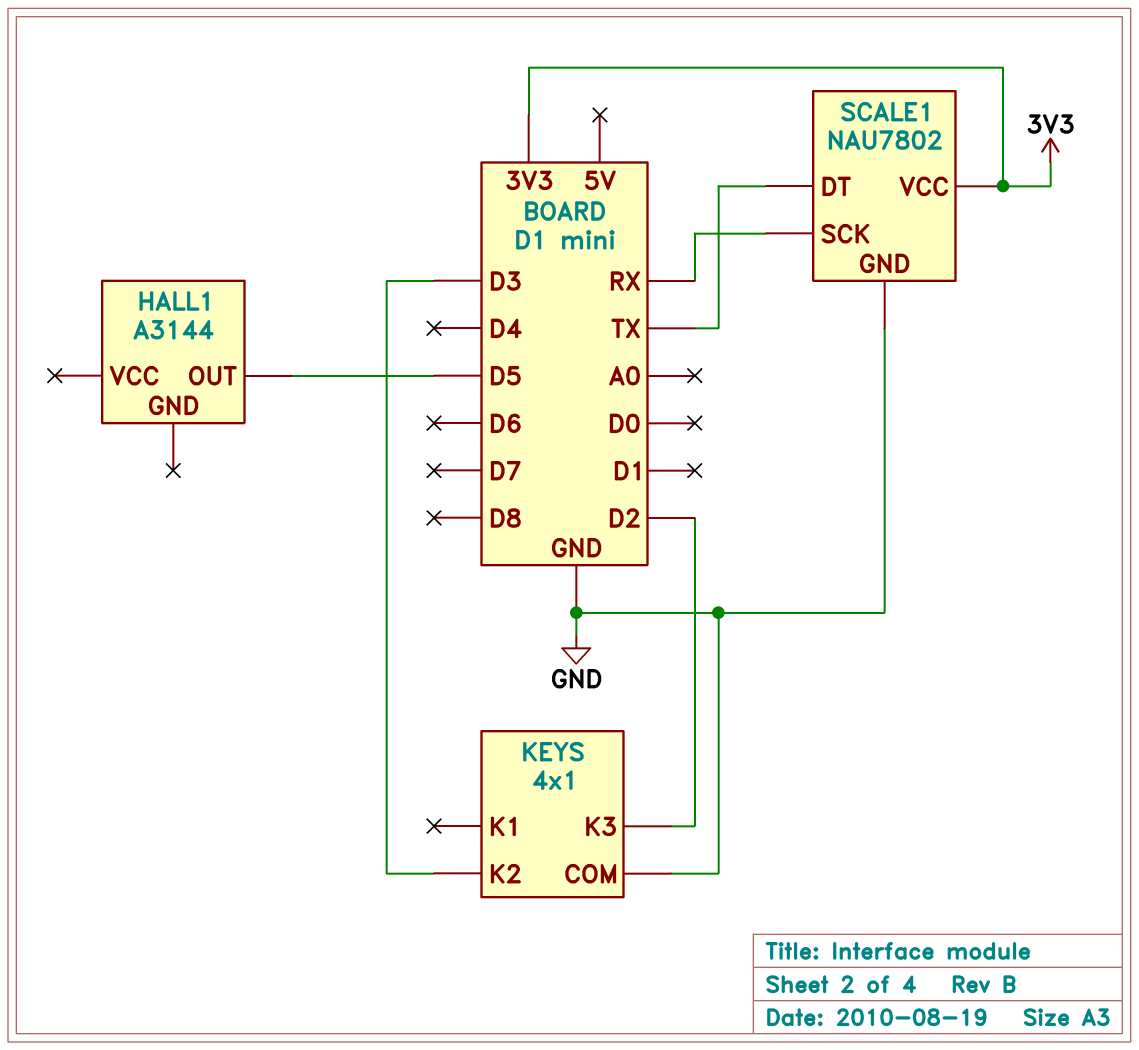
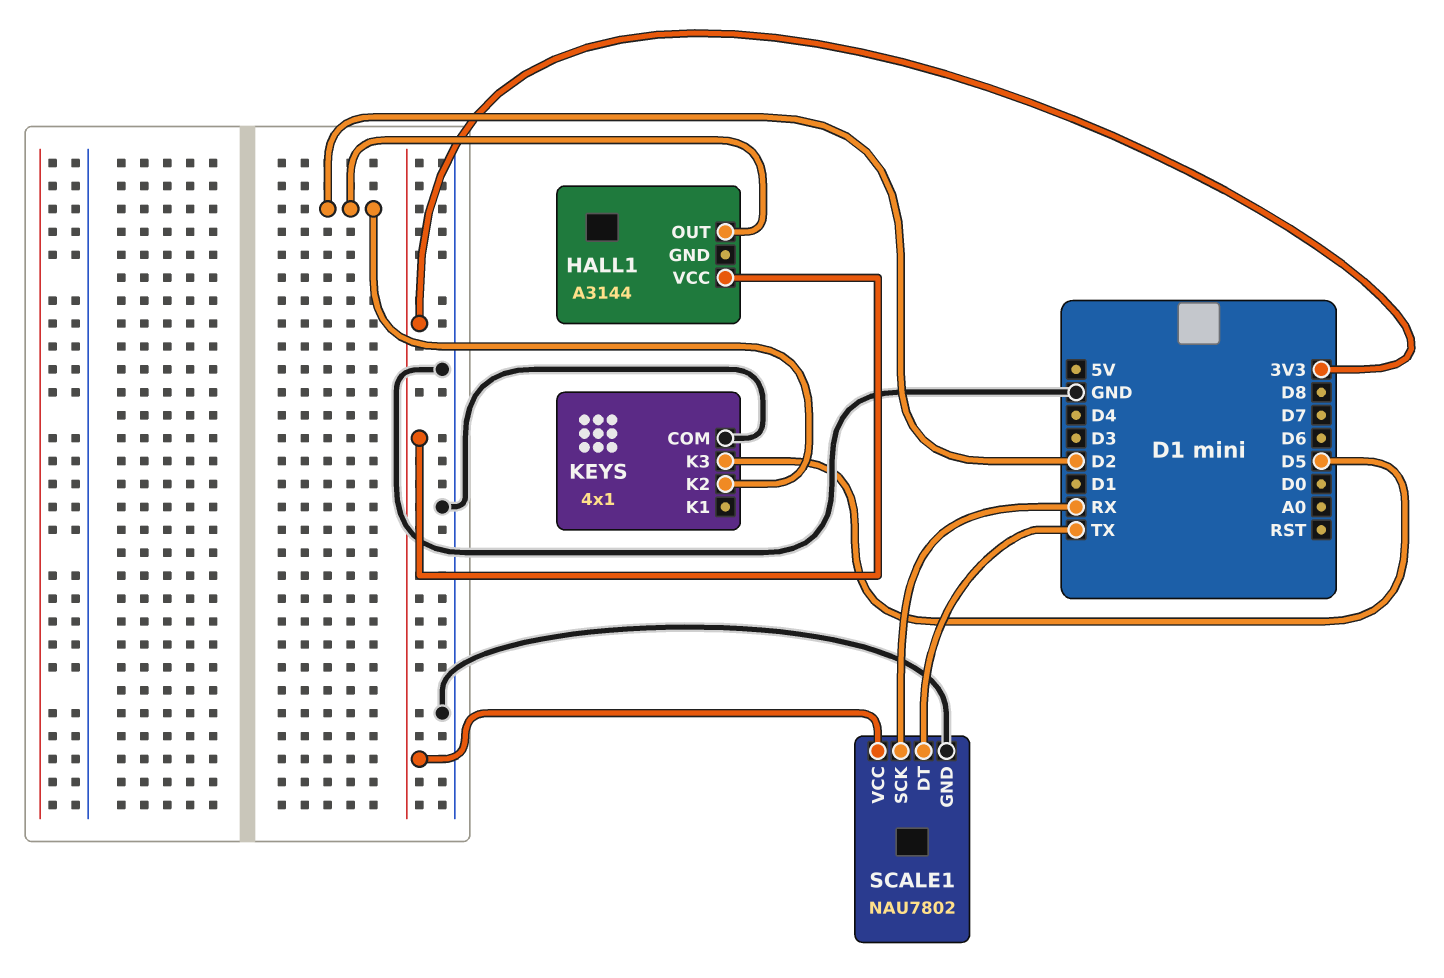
HALL1 pin OUT: D5 -> D2
HALL1 pin VCC: none -> 3V3
KEYS pin K2: D3 -> D2
KEYS pin K3: D2 -> D5

